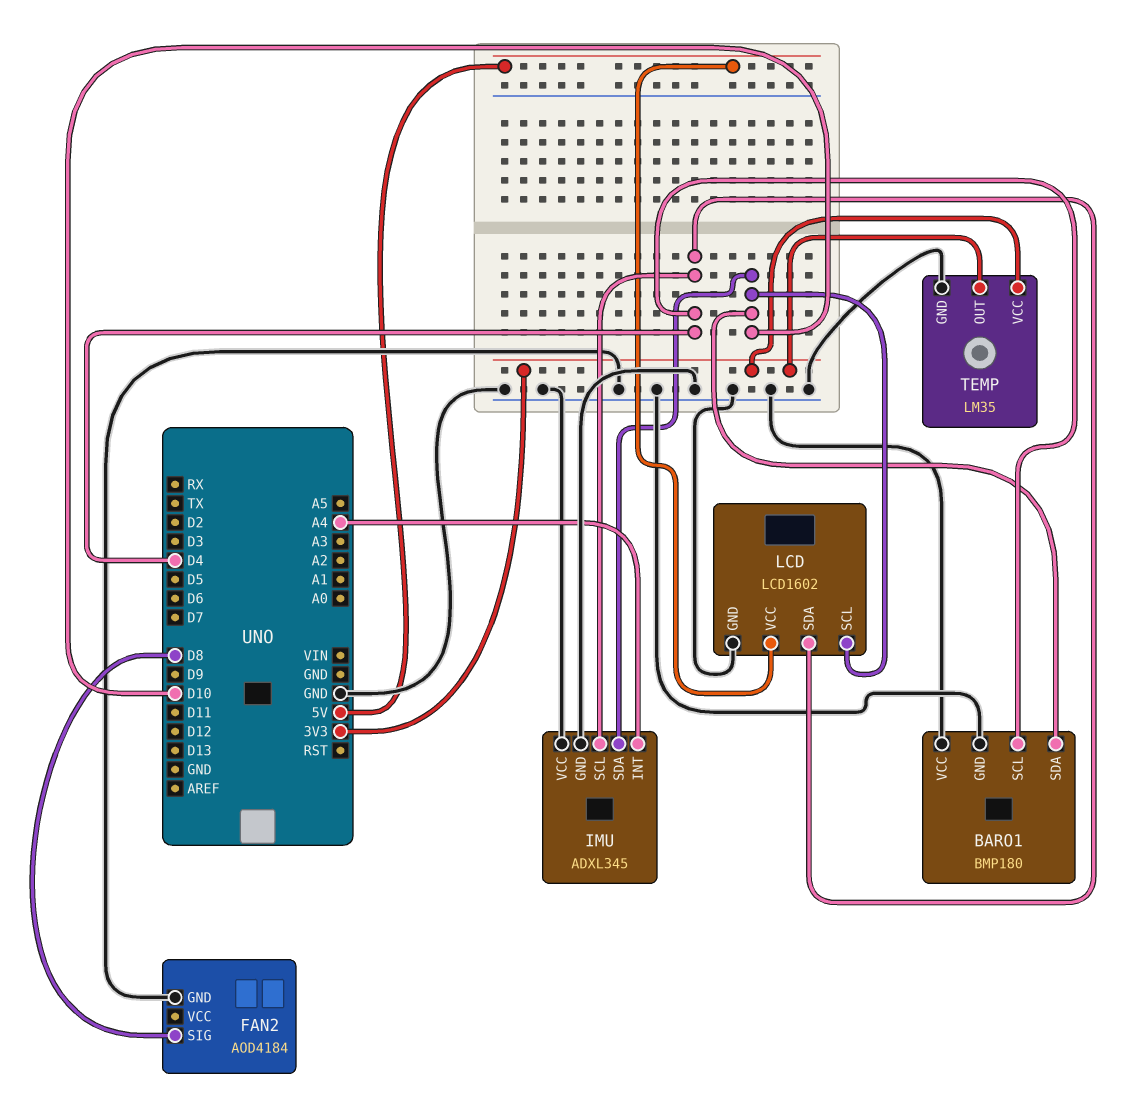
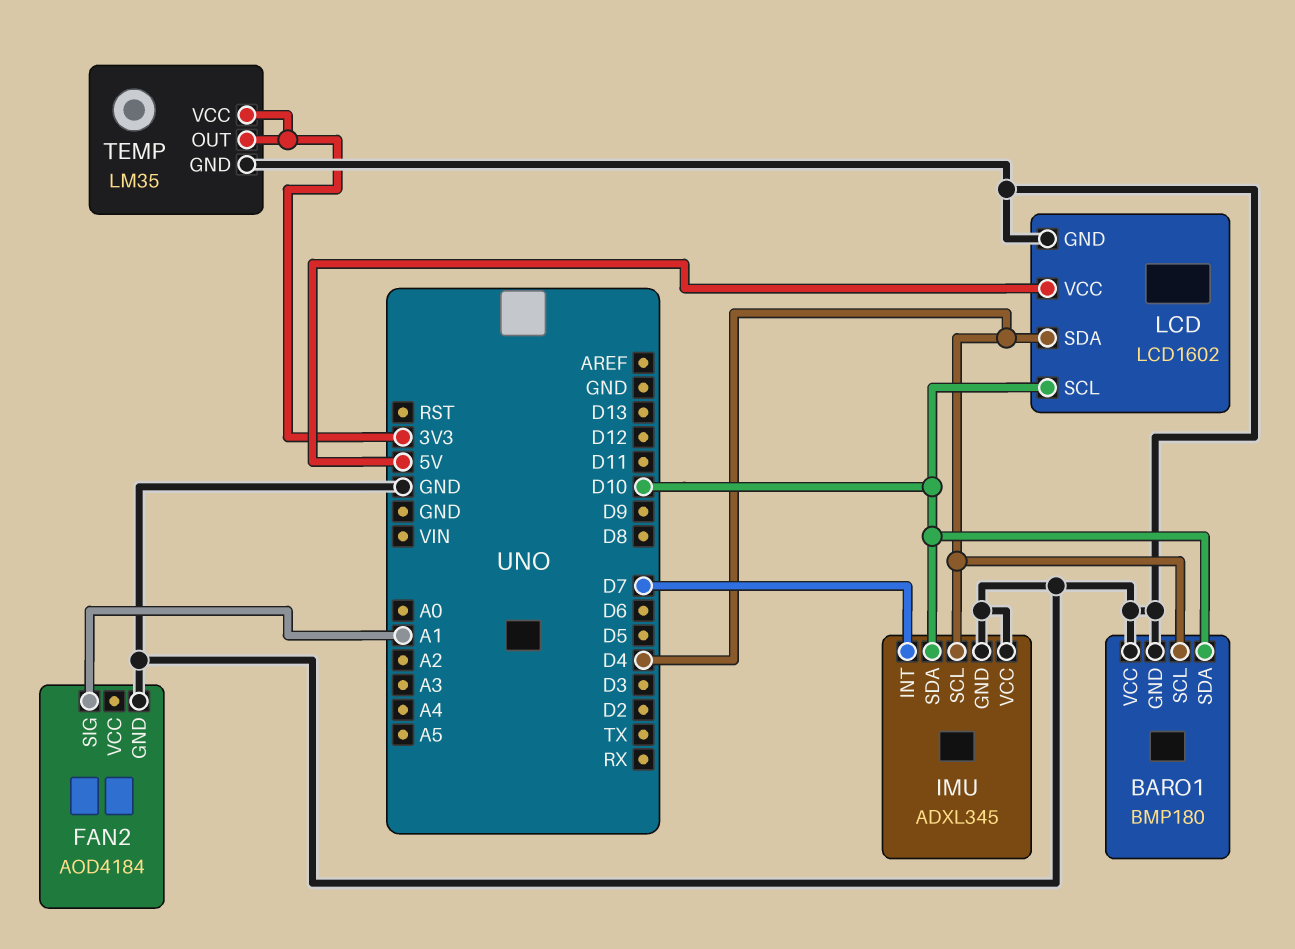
FAN2 pin SIG: D8 -> A1
IMU pin INT: A4 -> D7

